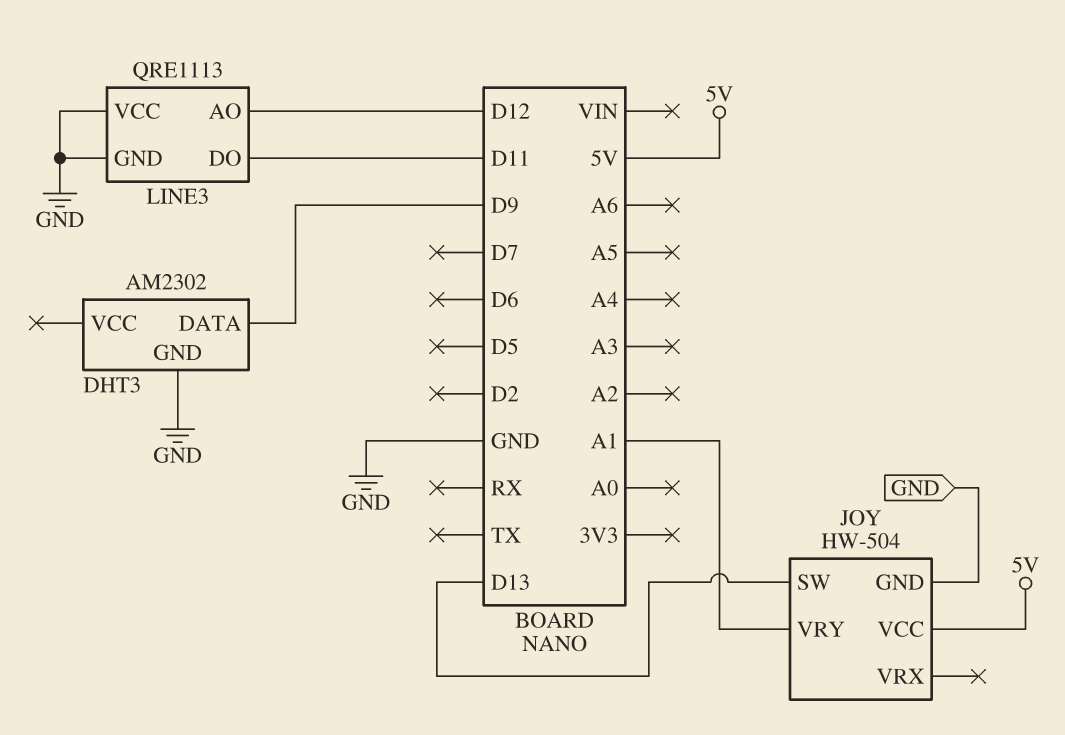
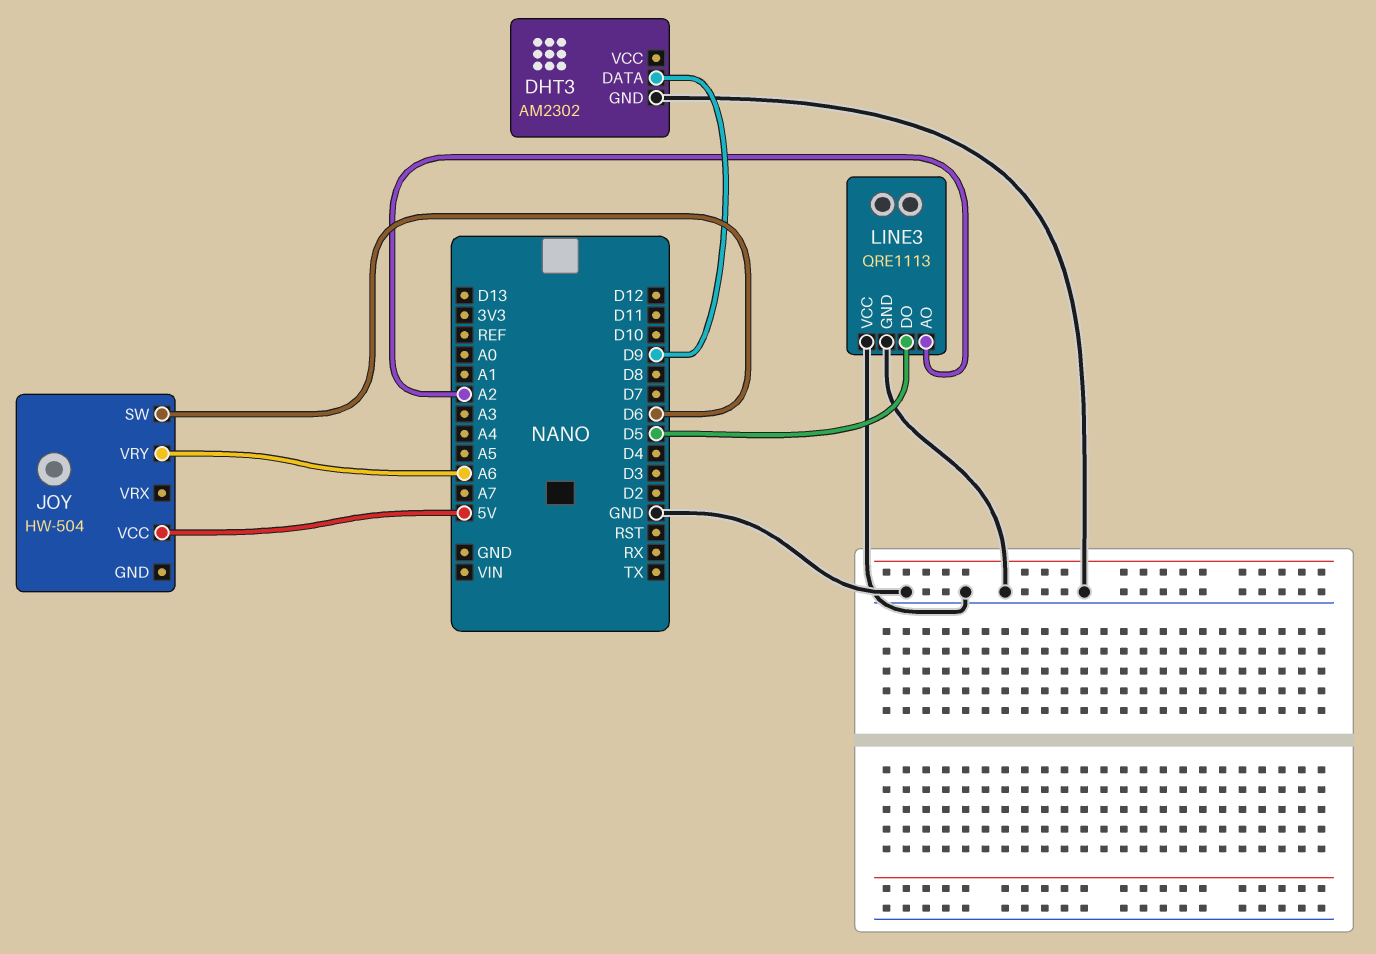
JOY pin GND: GND -> none
JOY pin SW: D13 -> D6
JOY pin VRY: A1 -> A6
LINE3 pin AO: D12 -> A2
LINE3 pin DO: D11 -> D5

